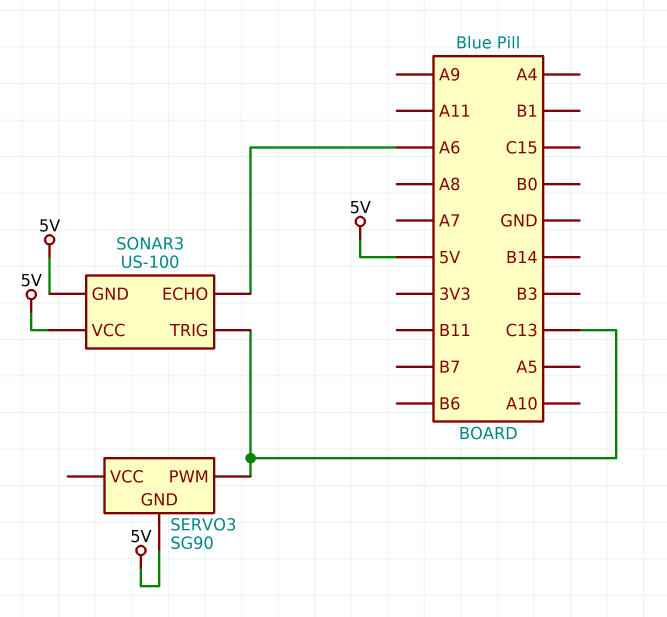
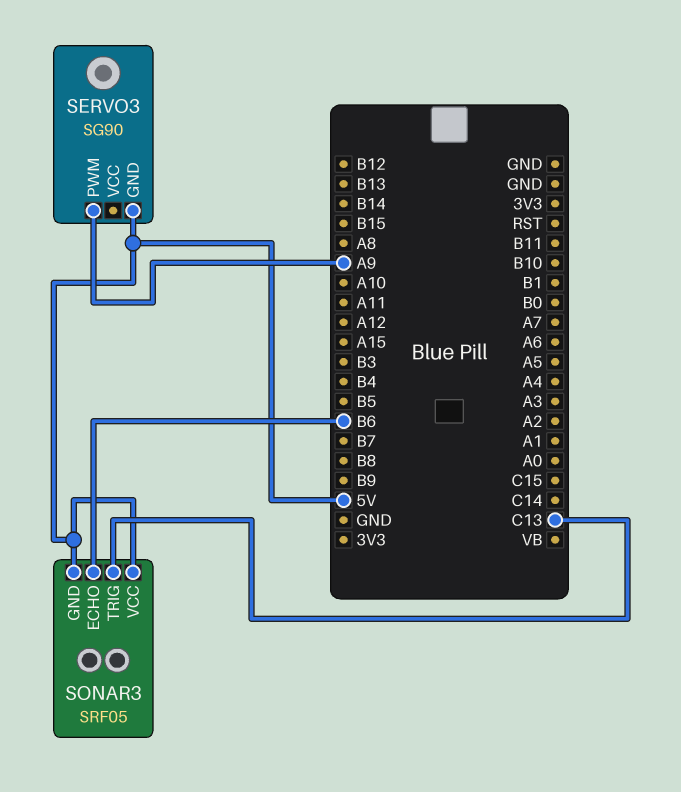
SERVO3 pin PWM: C13 -> A9
SONAR3: US-100 -> SRF05
SONAR3 pin ECHO: A6 -> B6

